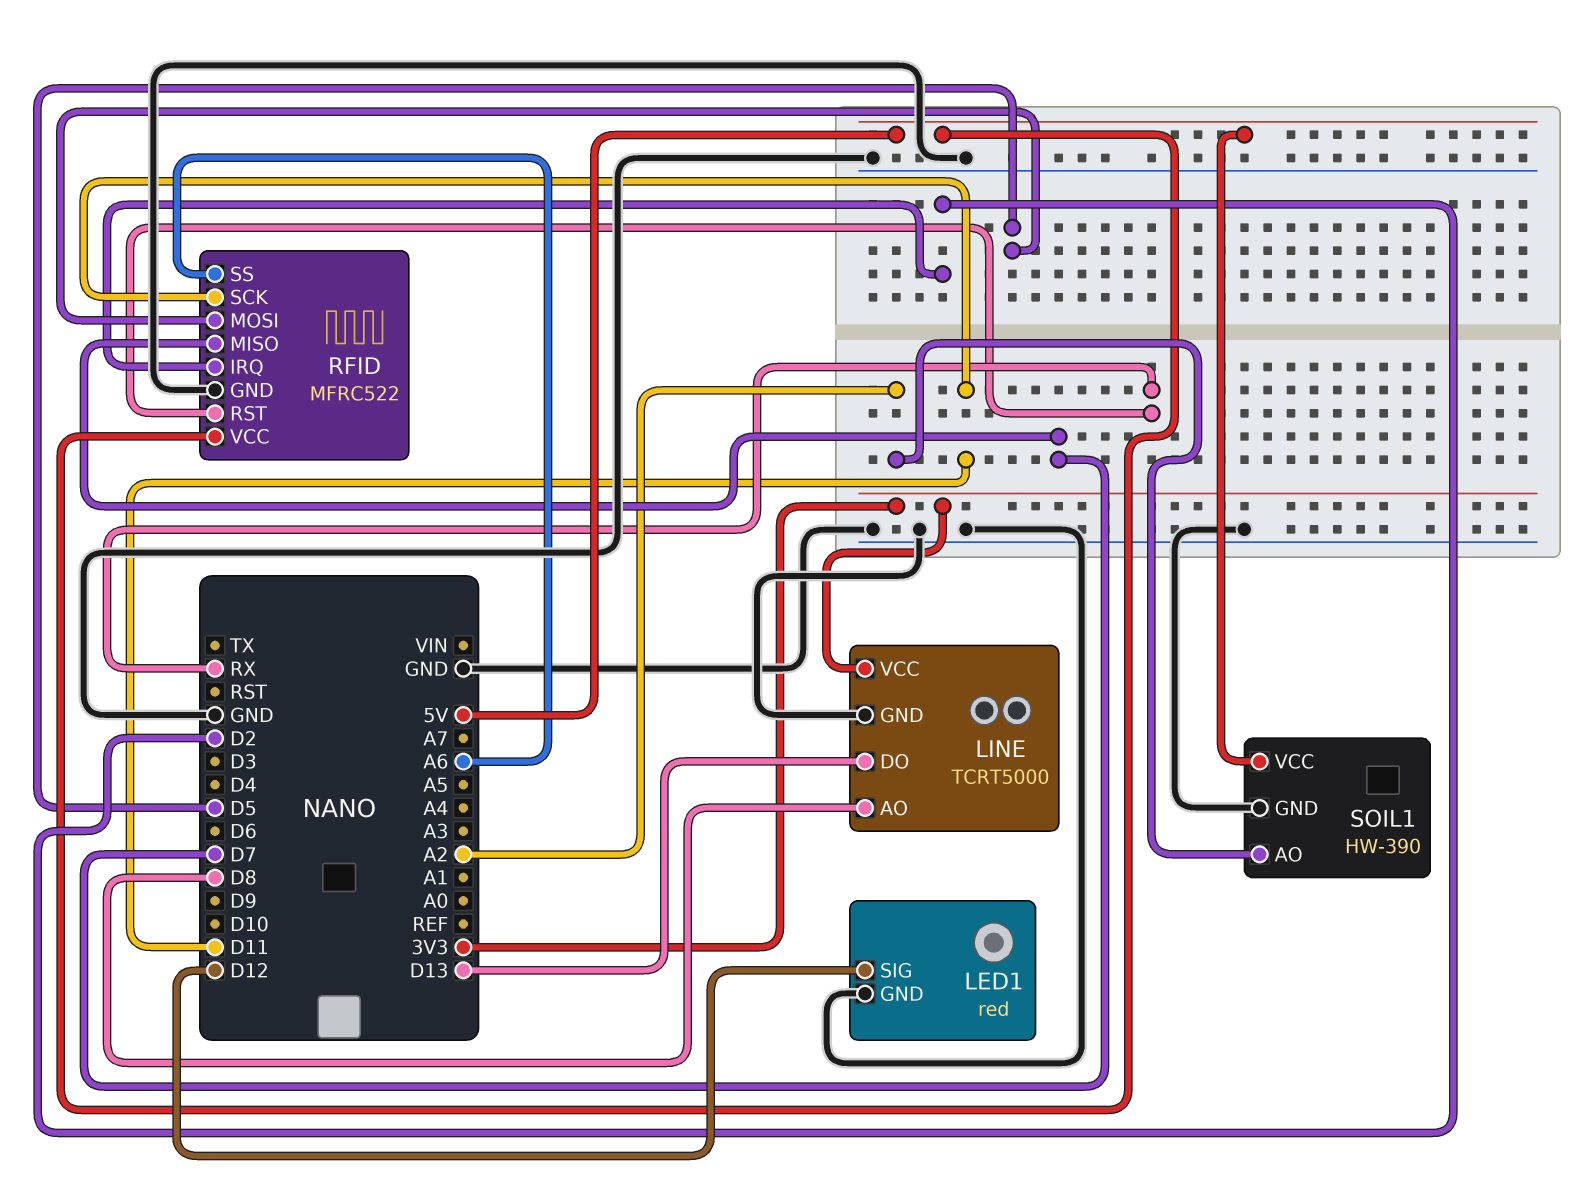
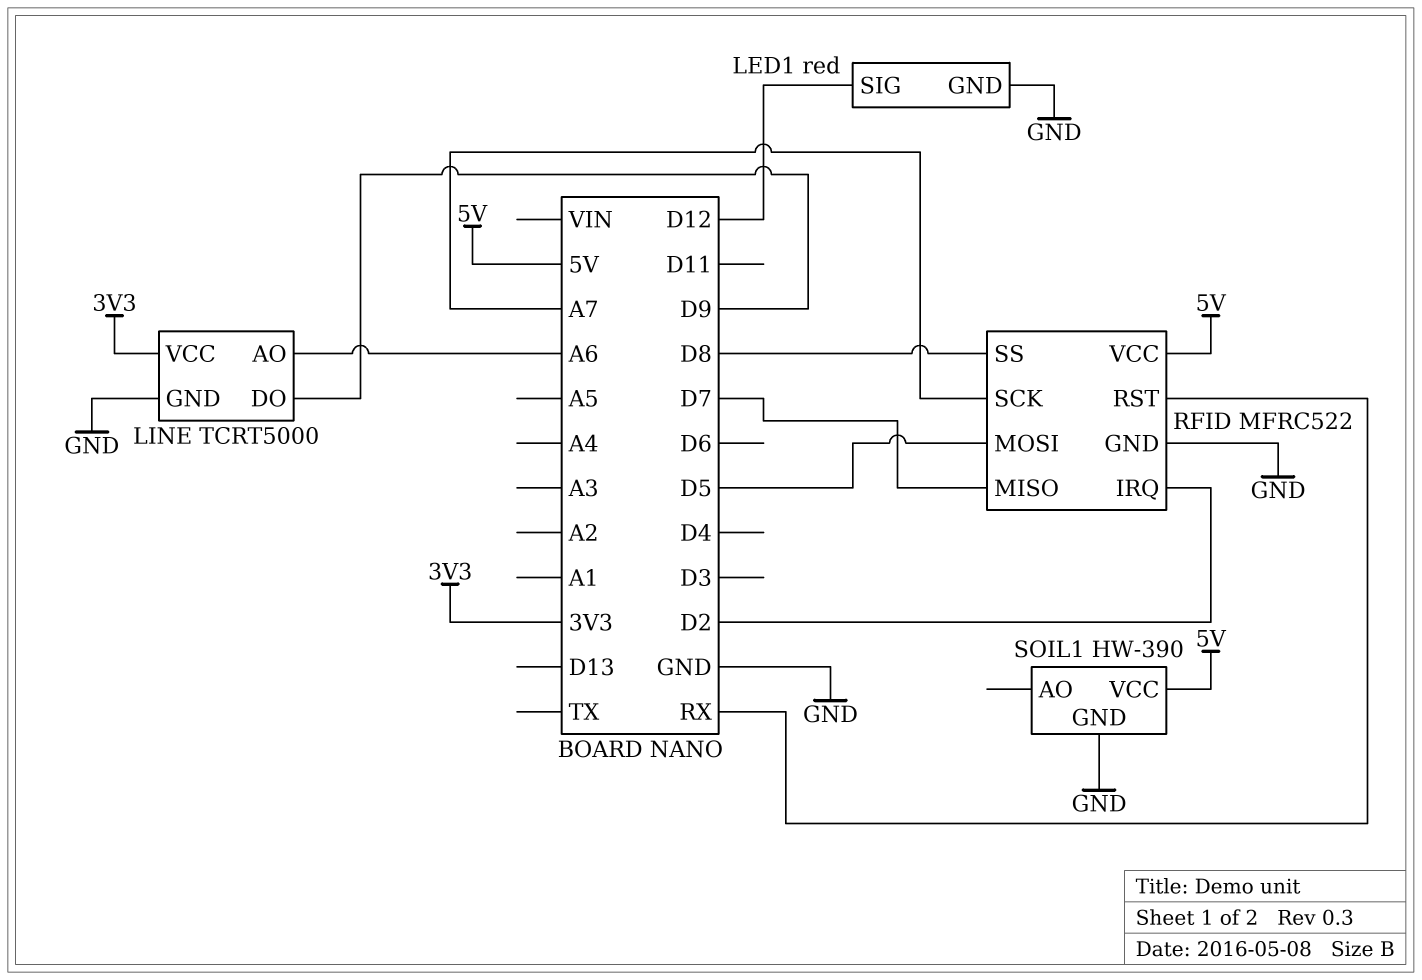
LINE pin AO: D8 -> A6
LINE pin DO: D13 -> D9
RFID pin SCK: D11 -> A7
RFID pin SS: A6 -> D8
SOIL1 pin AO: A2 -> none

